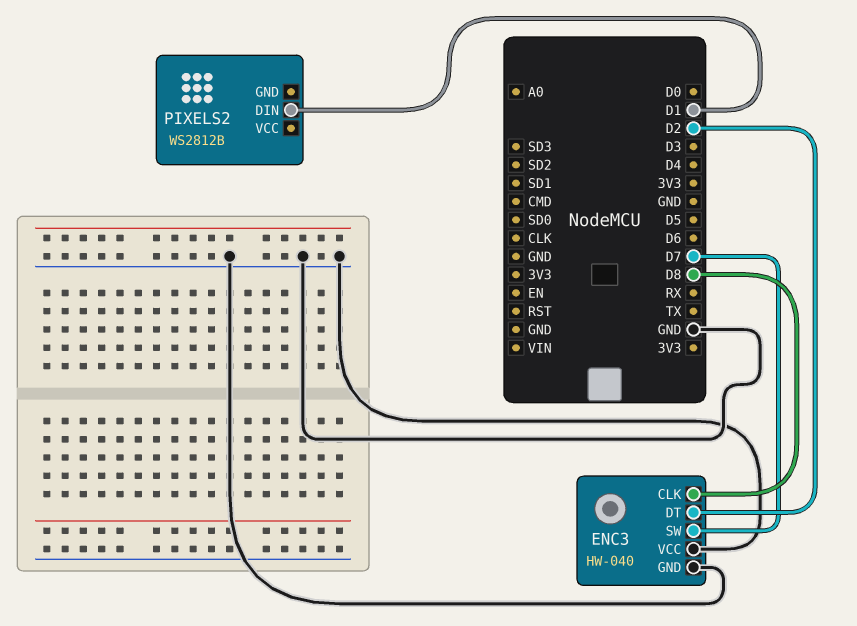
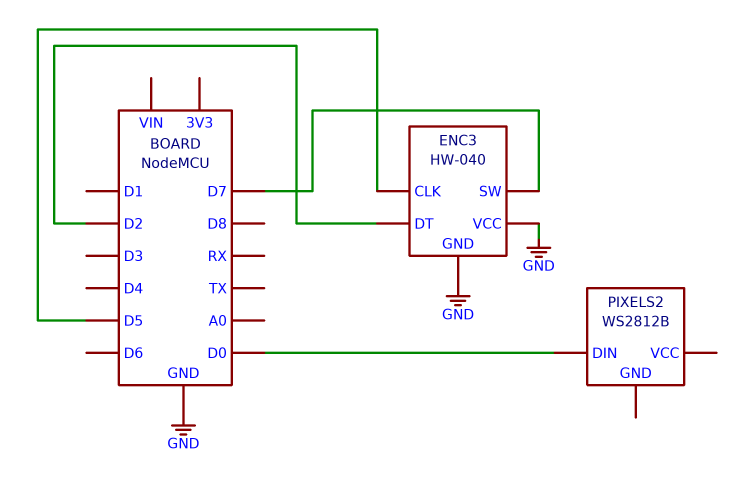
ENC3 pin CLK: D8 -> D5
PIXELS2 pin DIN: D1 -> D0

